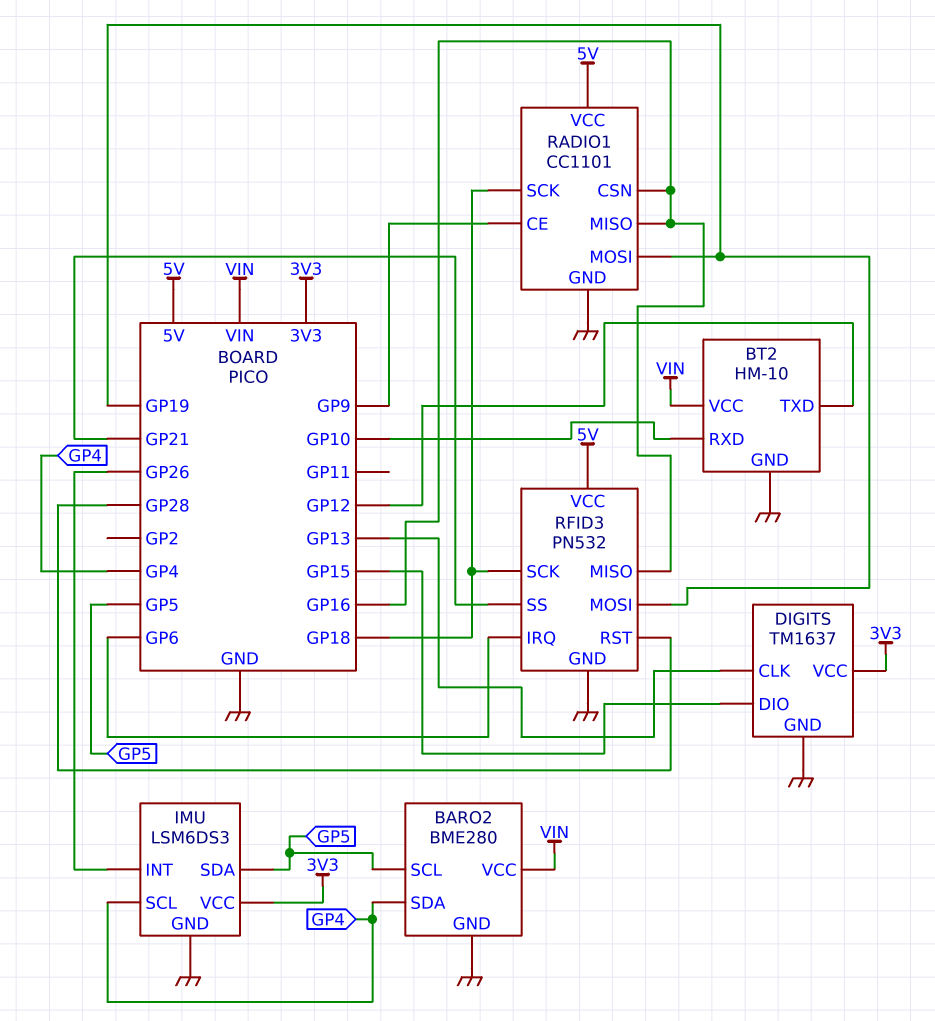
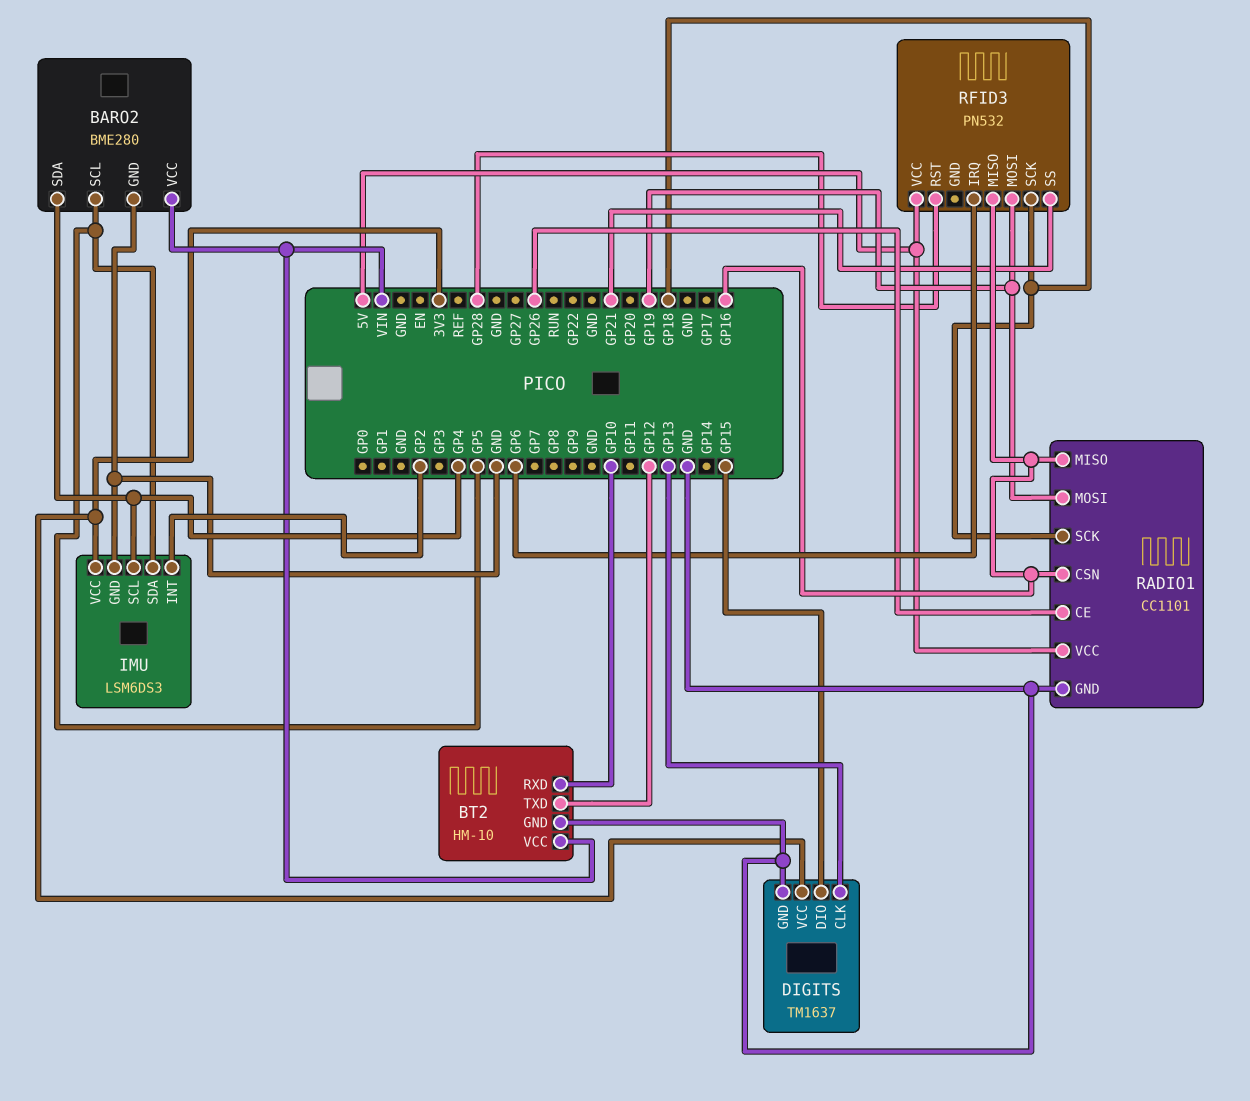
IMU pin INT: GP26 -> GP2
RADIO1 pin CE: GP9 -> GP26
RFID3 pin GND: GND -> none

